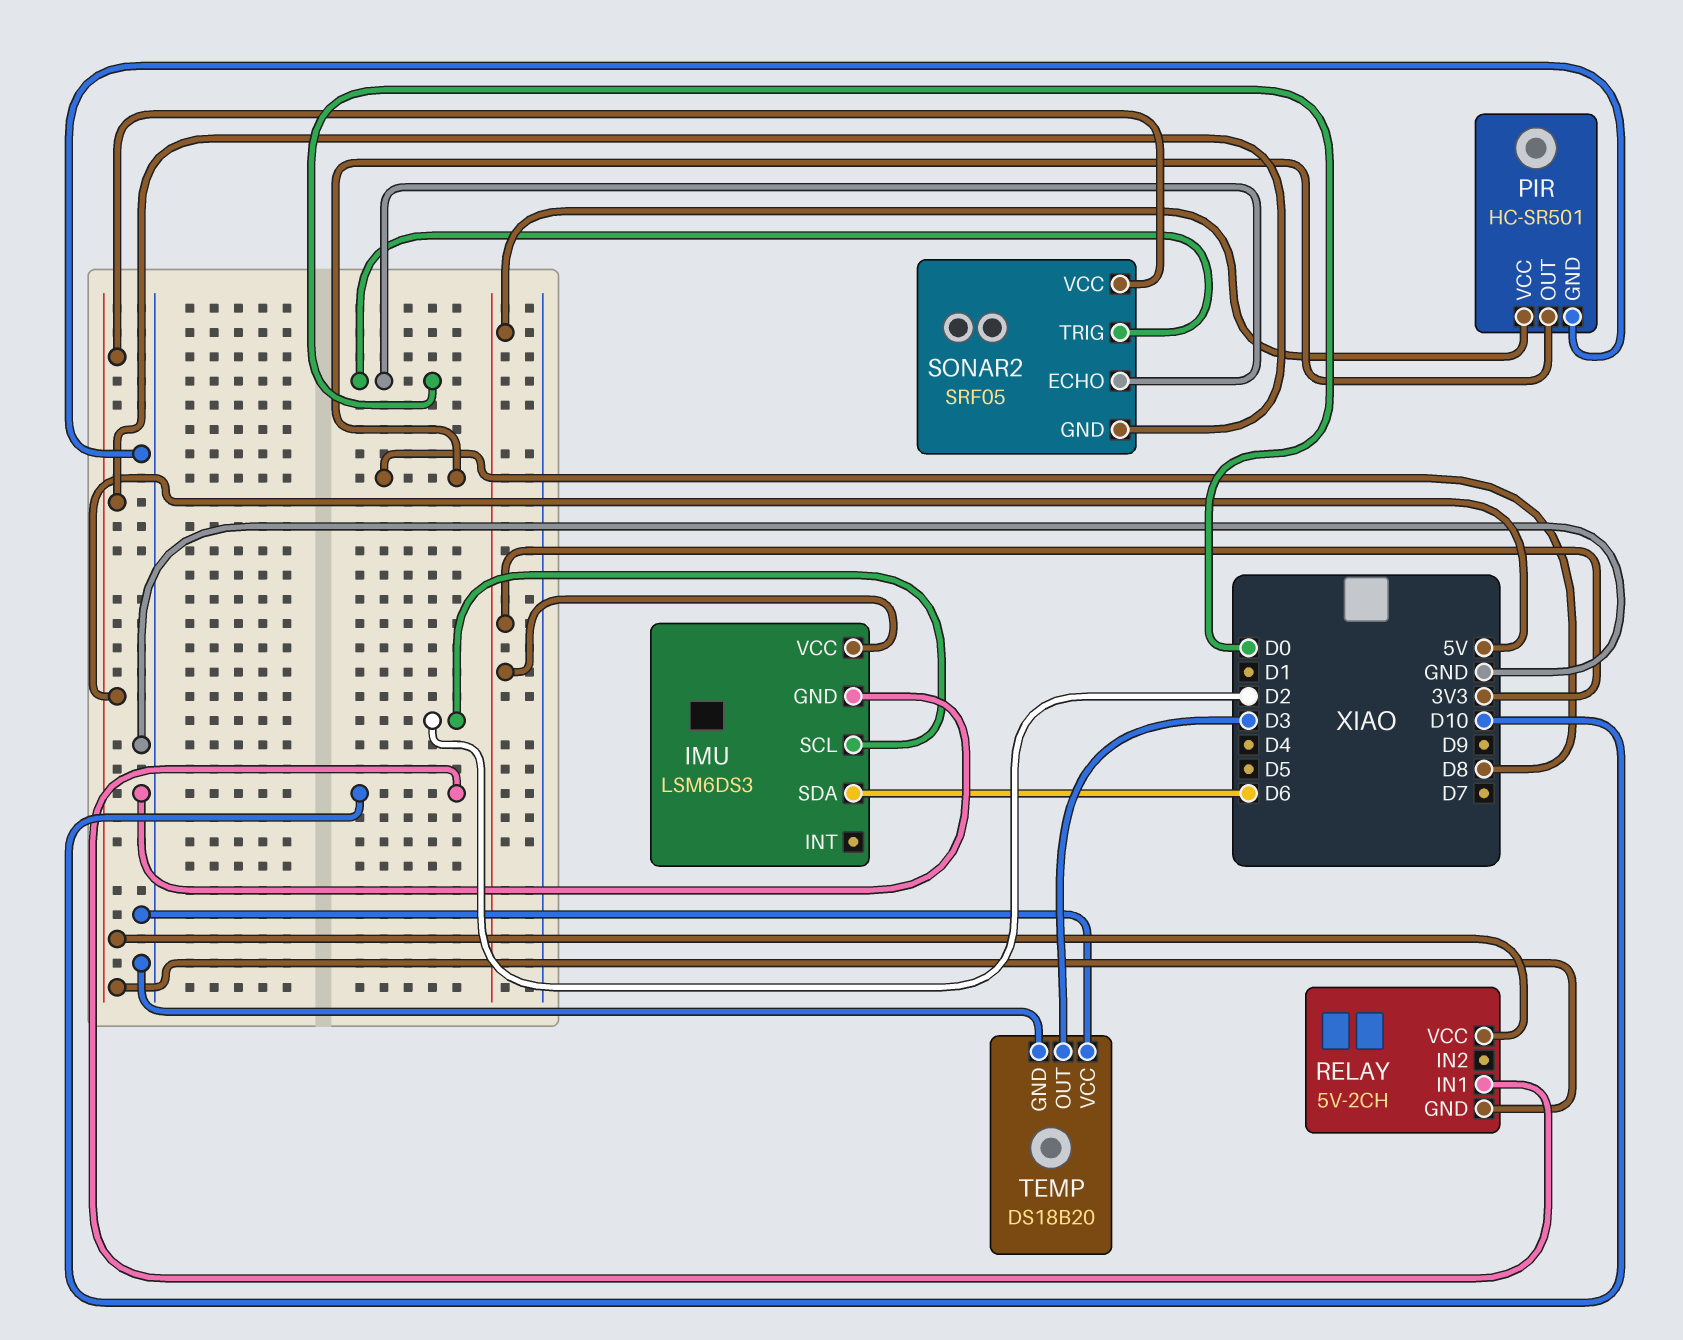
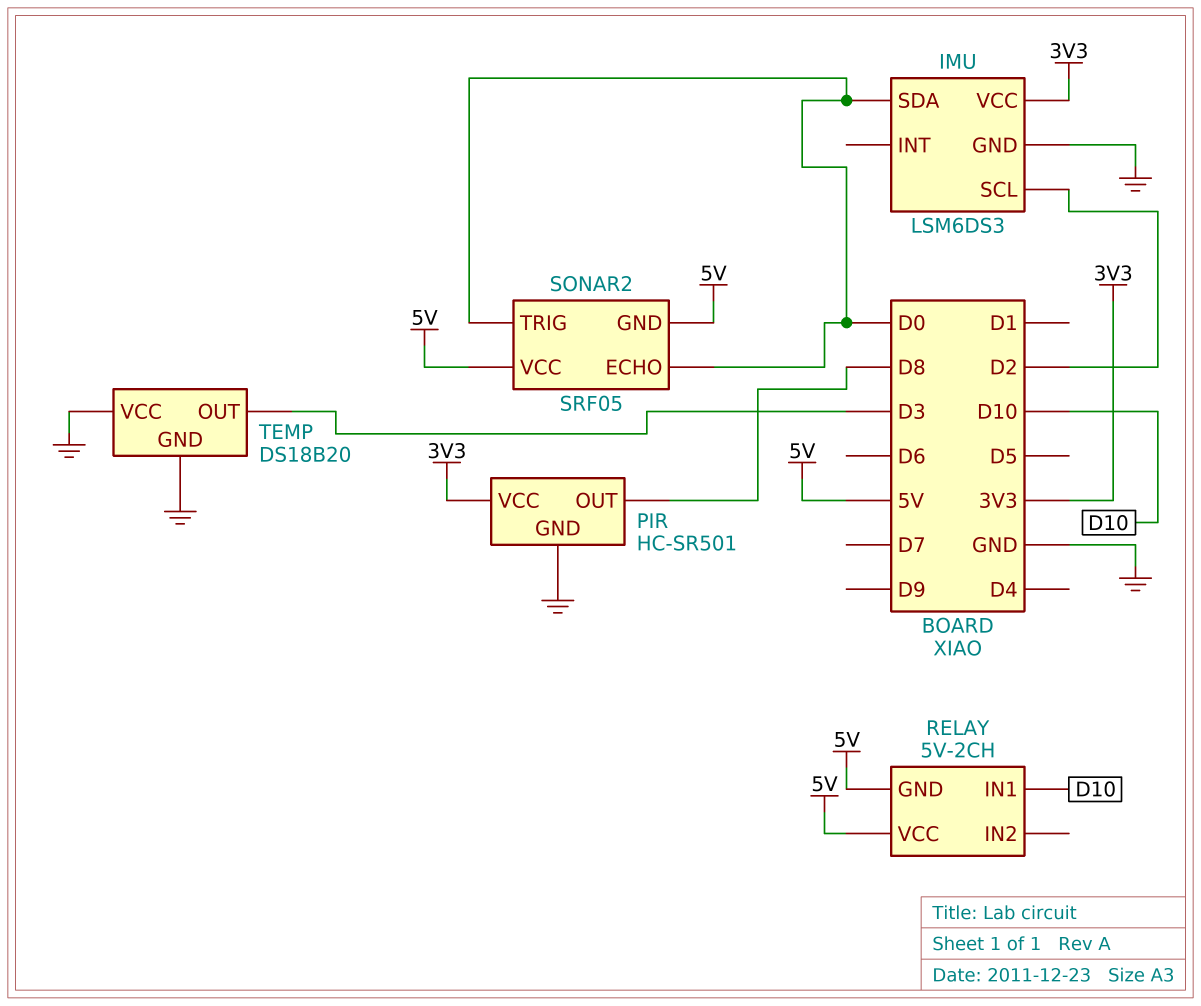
IMU pin SDA: D6 -> D0

